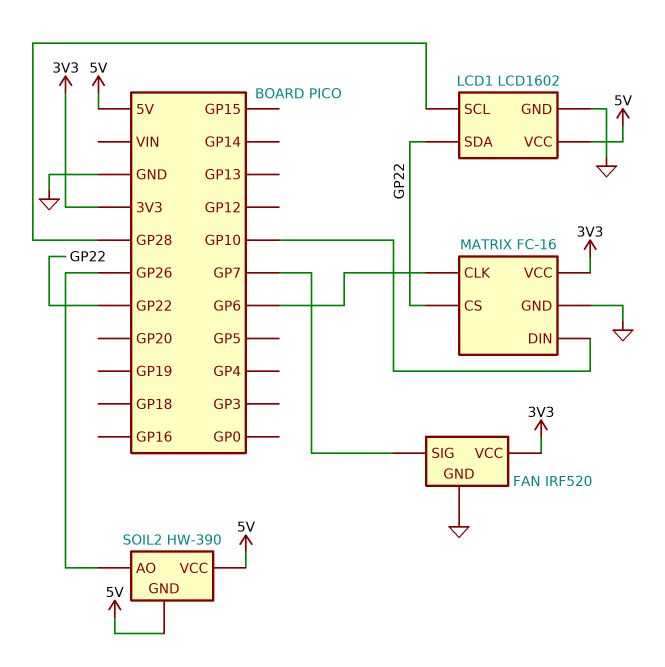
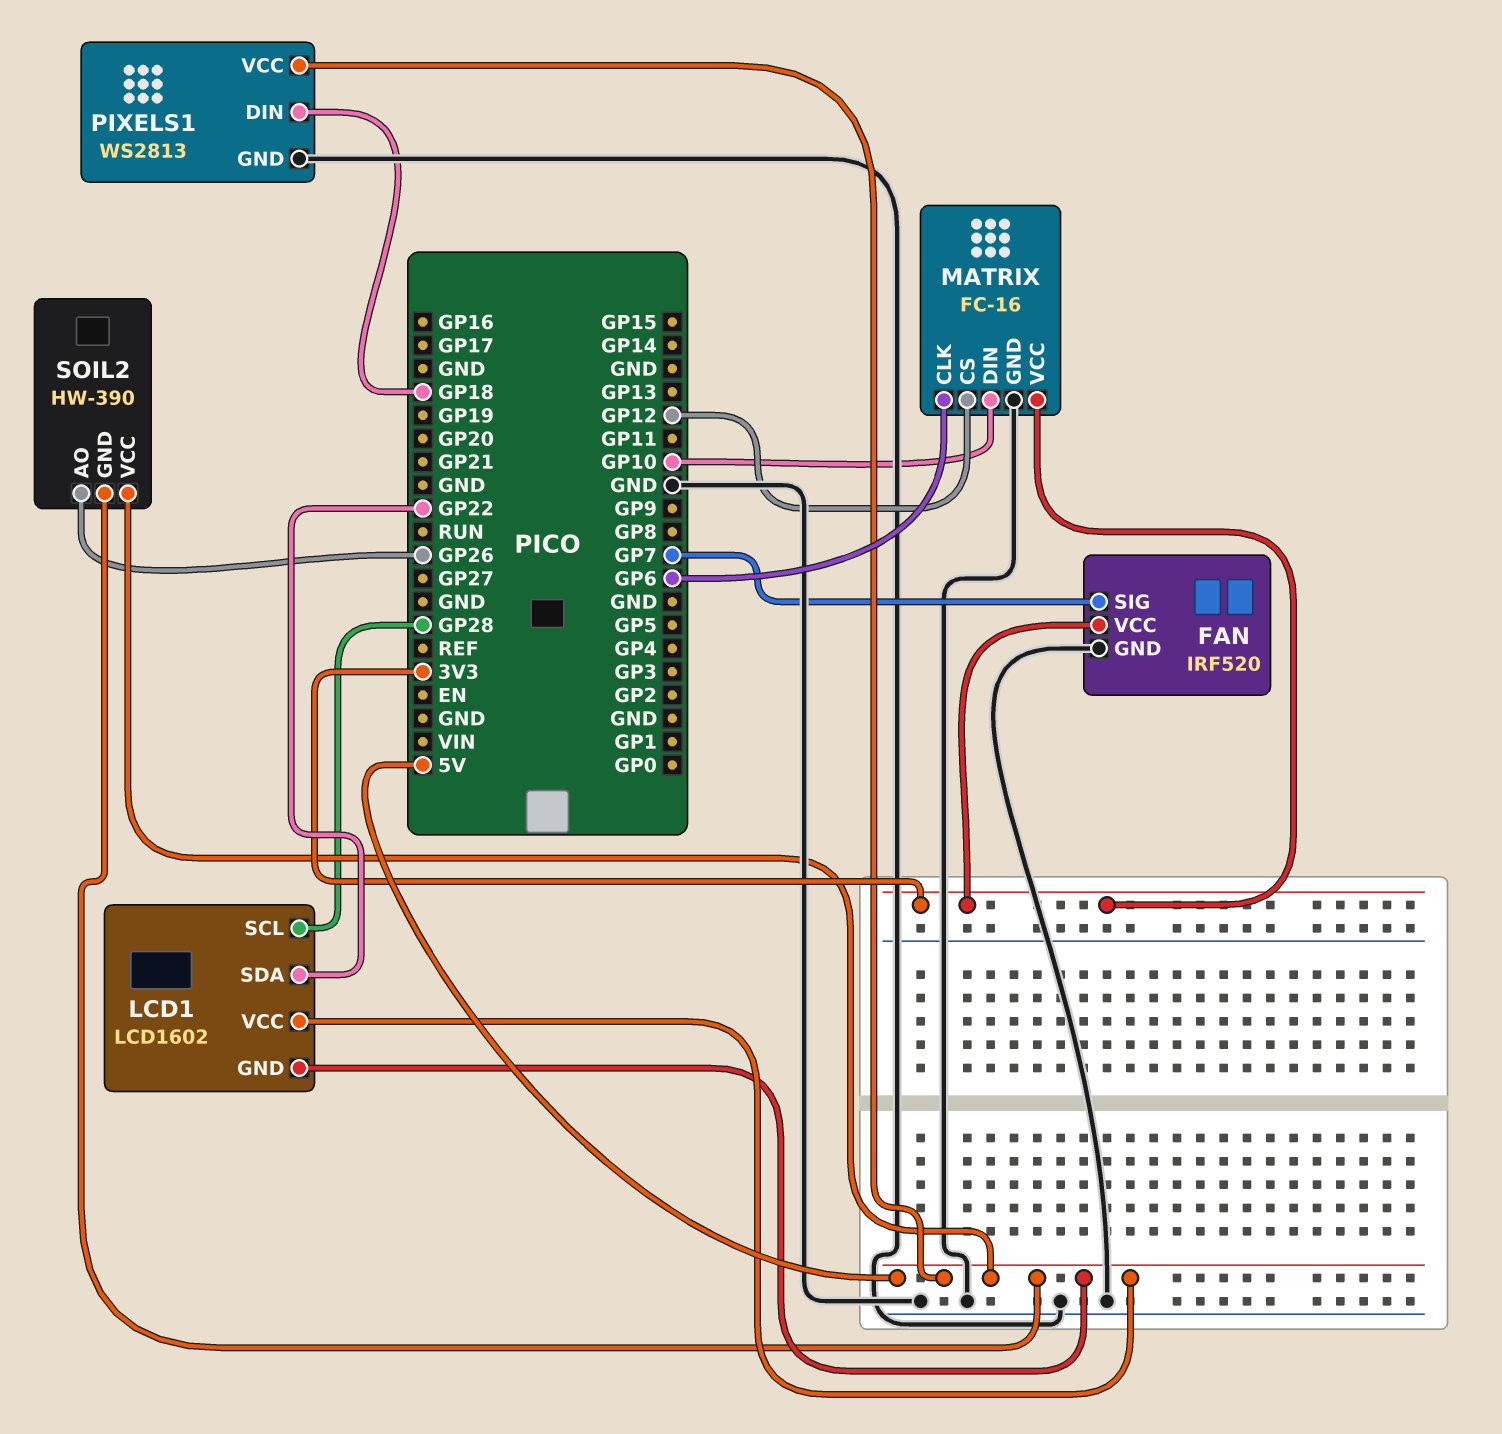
LCD1 pin GND: GND -> 5V
MATRIX pin CS: GP22 -> GP12
PIXELS1: none -> WS2813
PIXELS1 pin DIN: none -> GP18
PIXELS1 pin GND: none -> GND
PIXELS1 pin VCC: none -> 5V

